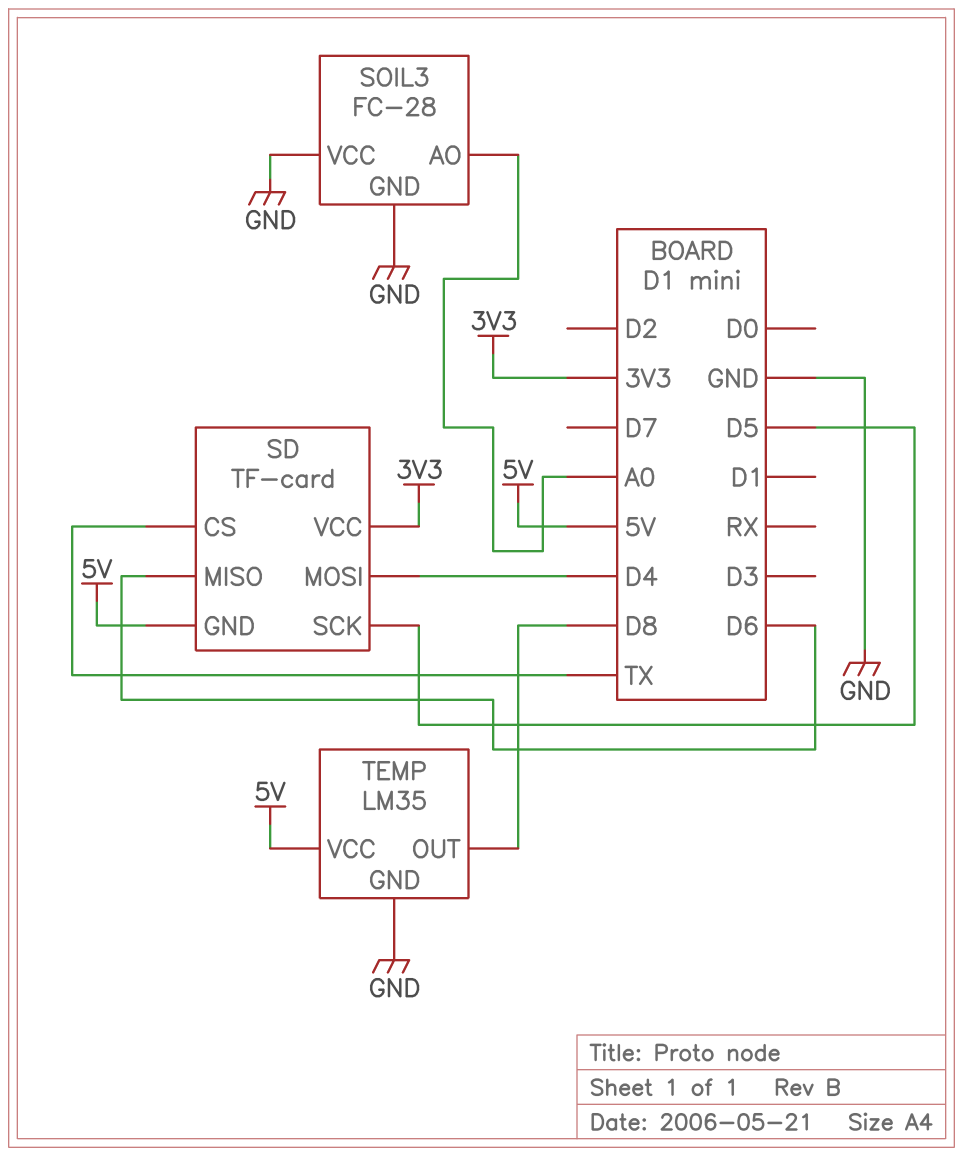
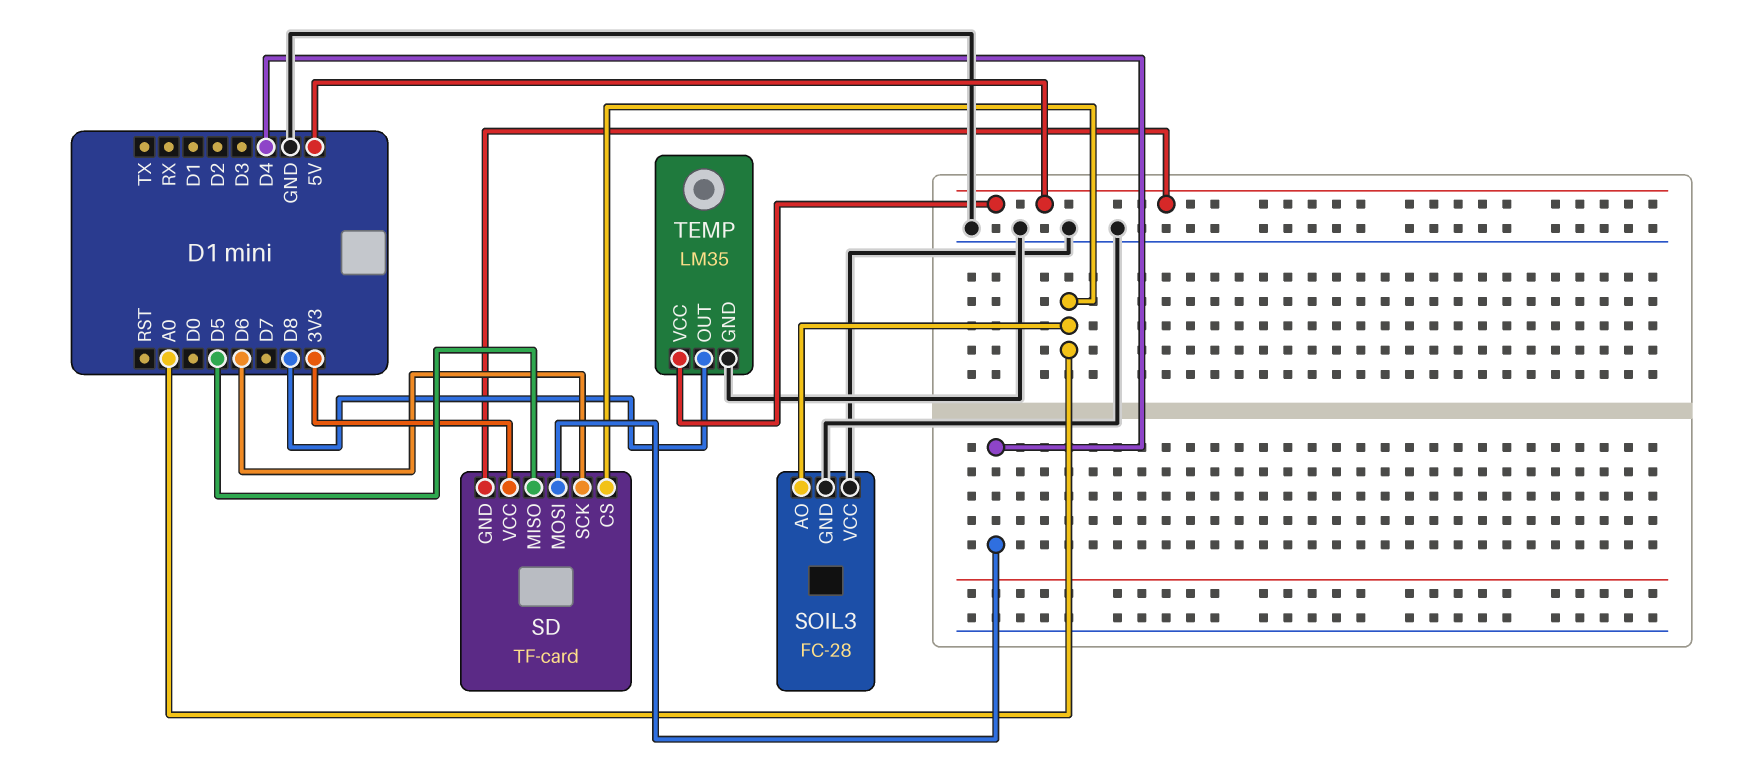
SD pin CS: TX -> A0
SD pin MISO: D6 -> D5
SD pin SCK: D5 -> D6

